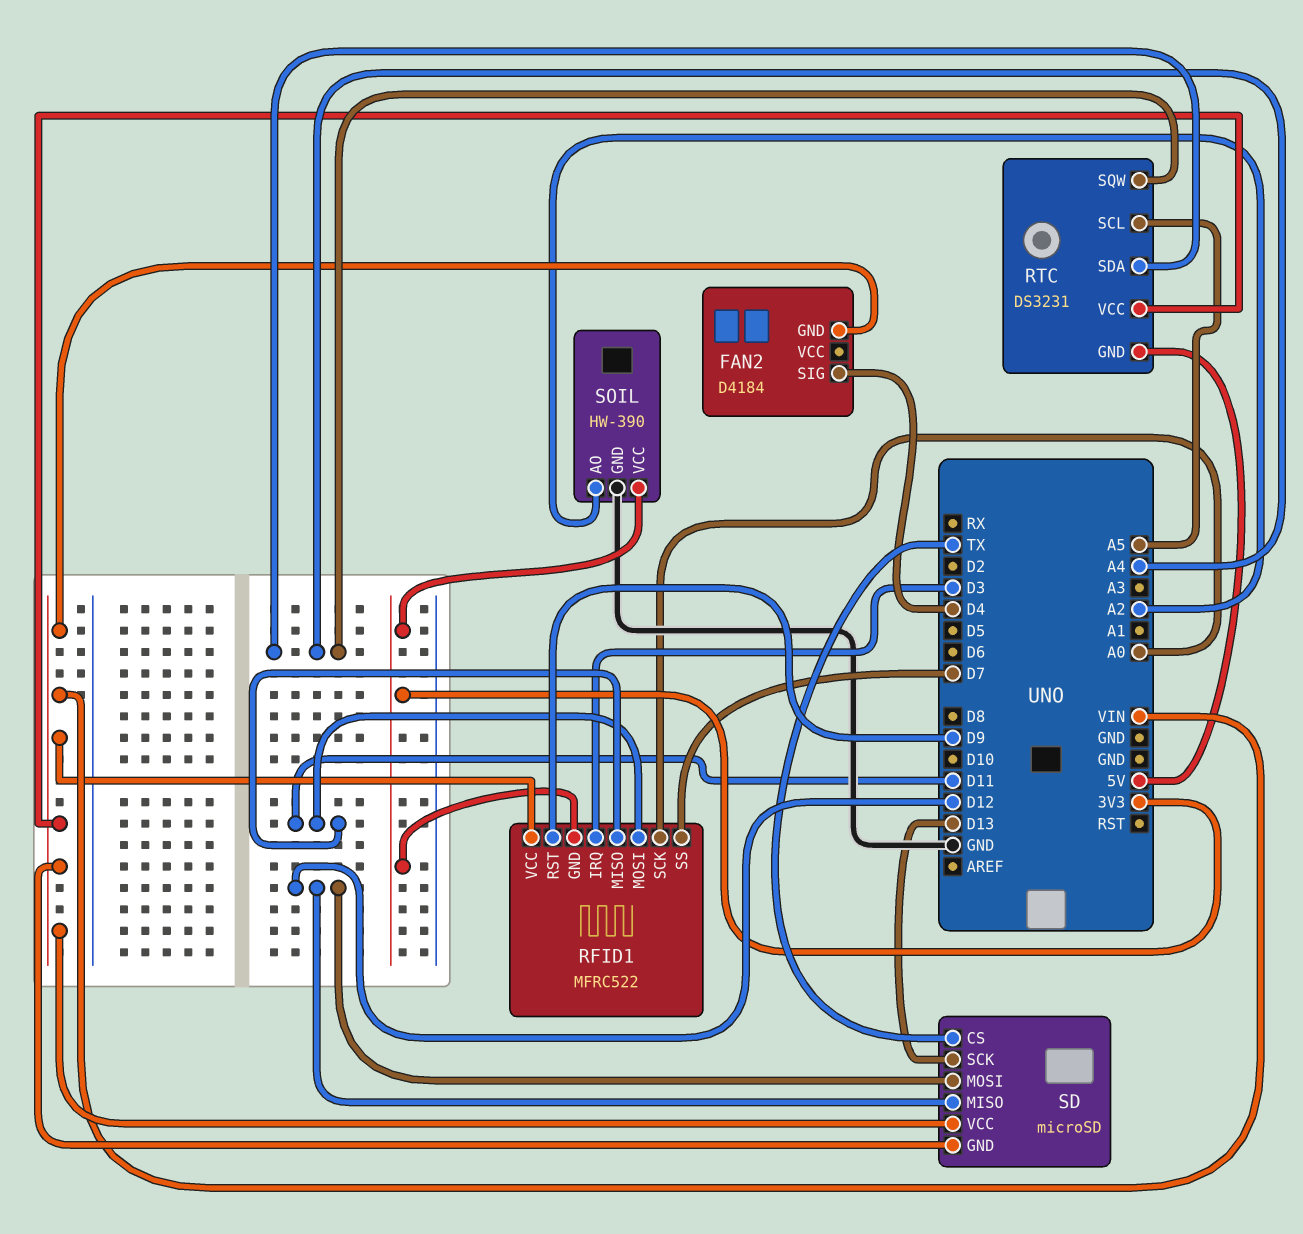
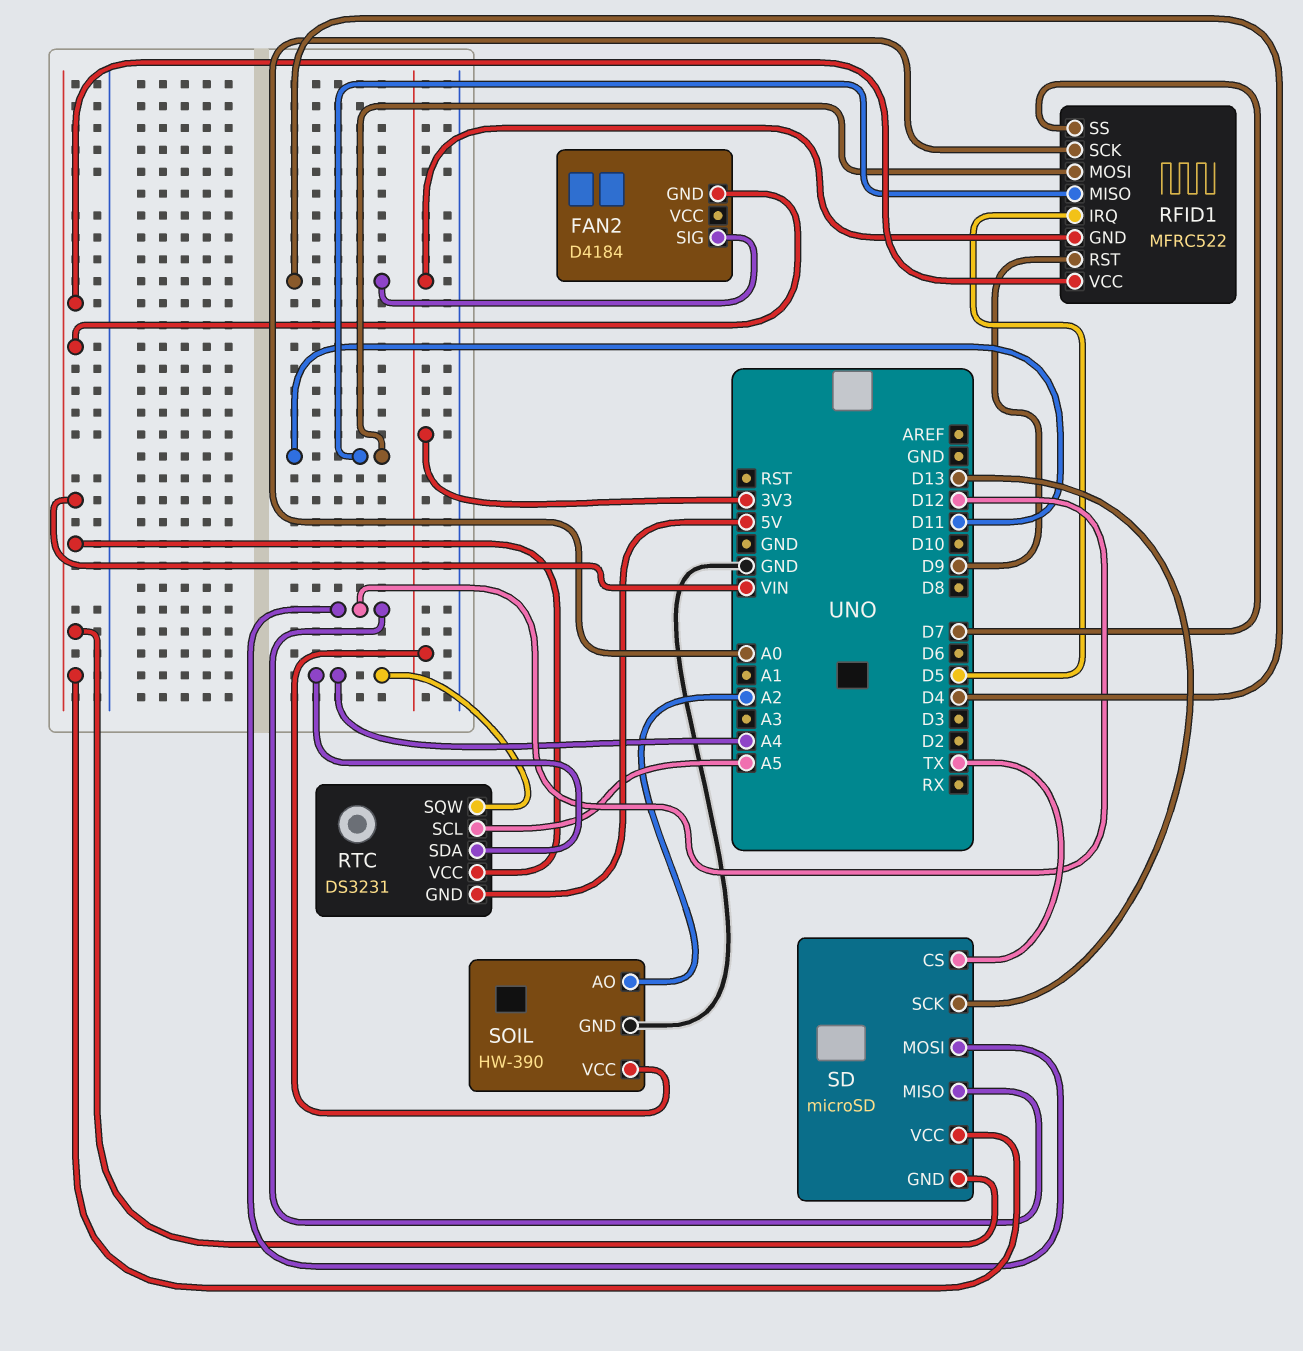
RFID1 pin IRQ: D3 -> D5

